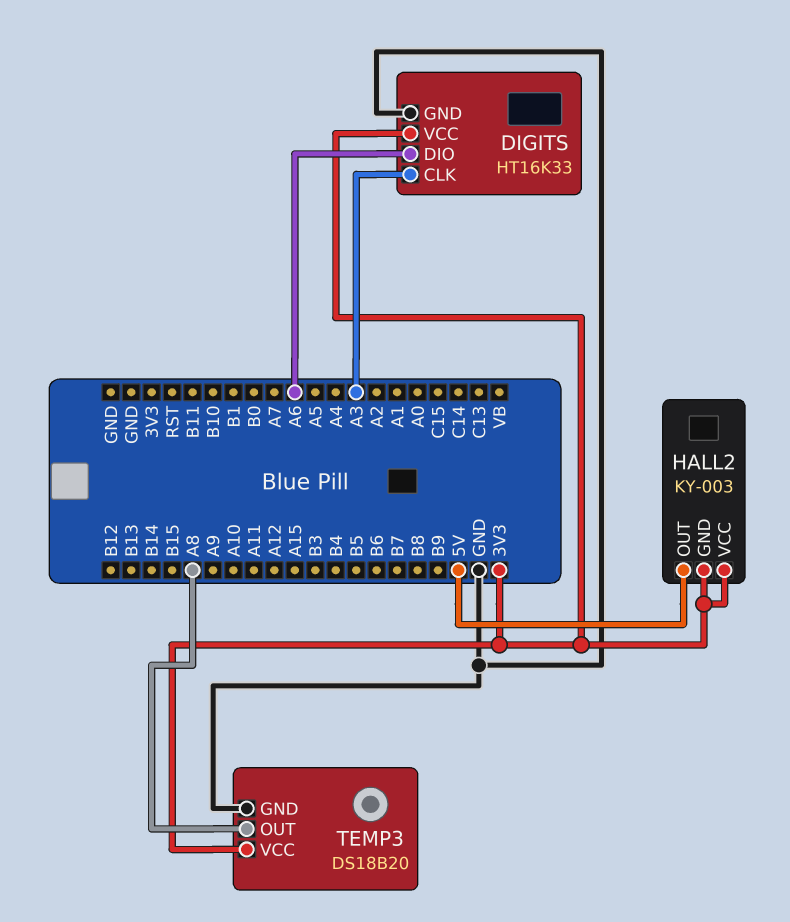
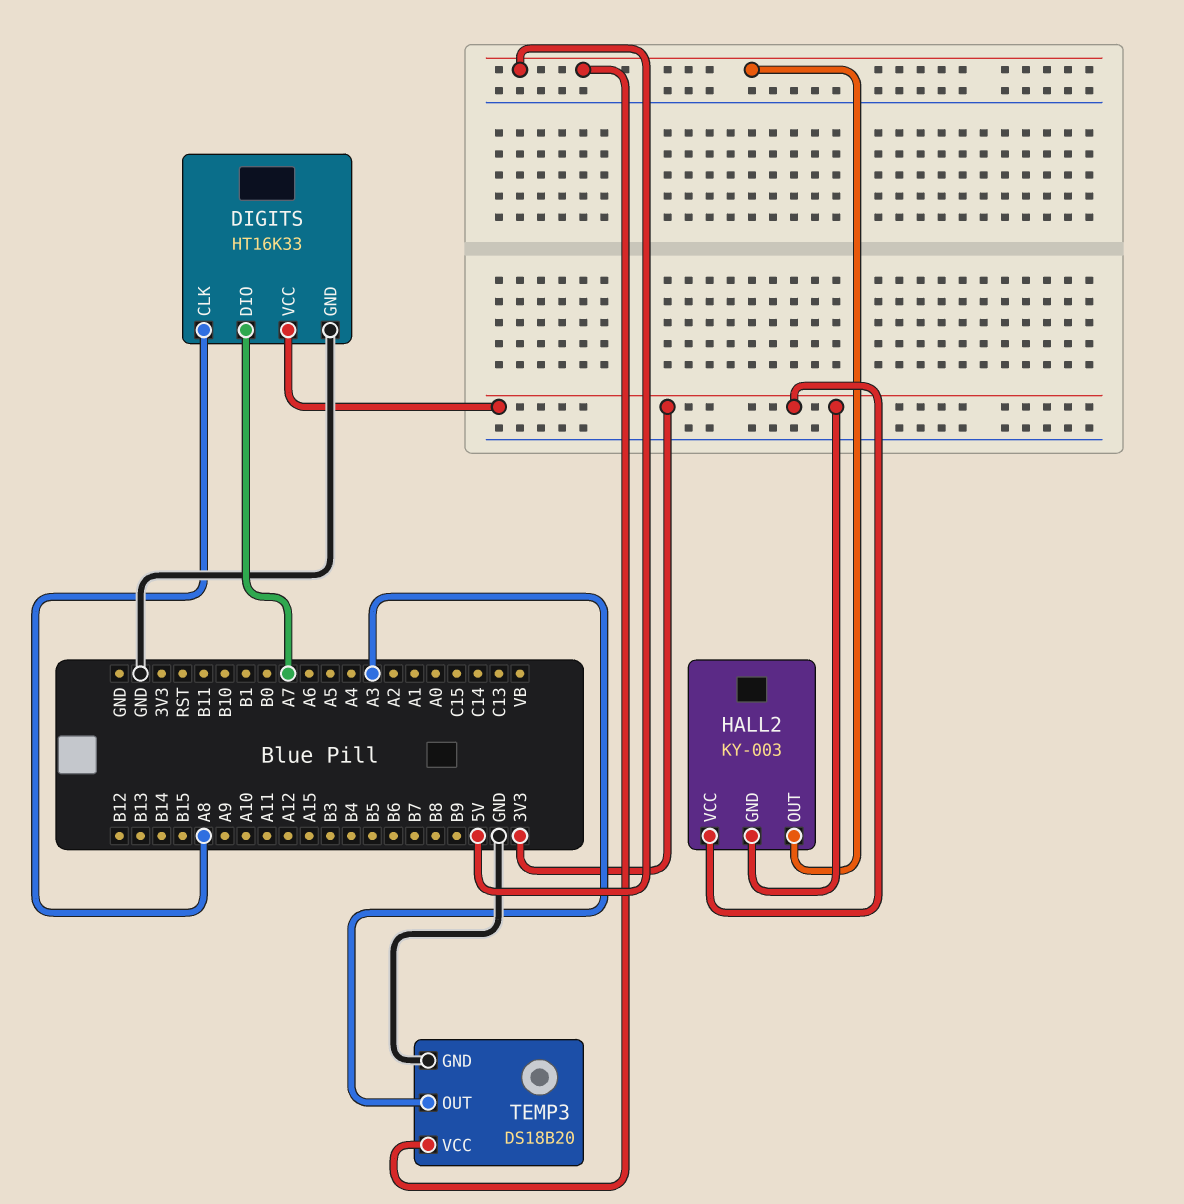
DIGITS pin CLK: A3 -> A8
DIGITS pin DIO: A6 -> A7
TEMP3 pin OUT: A8 -> A3
TEMP3 pin VCC: 3V3 -> 5V

